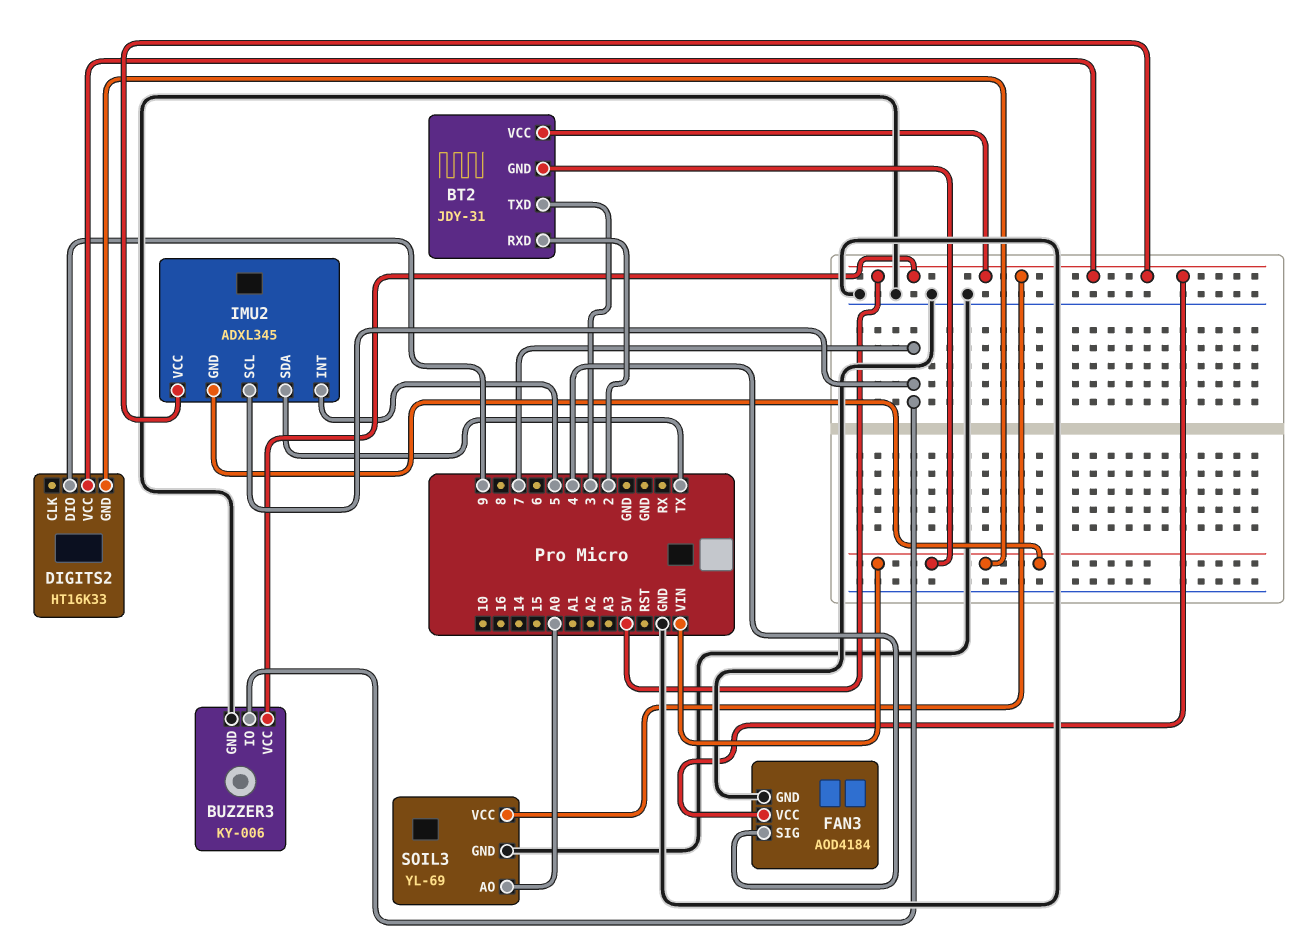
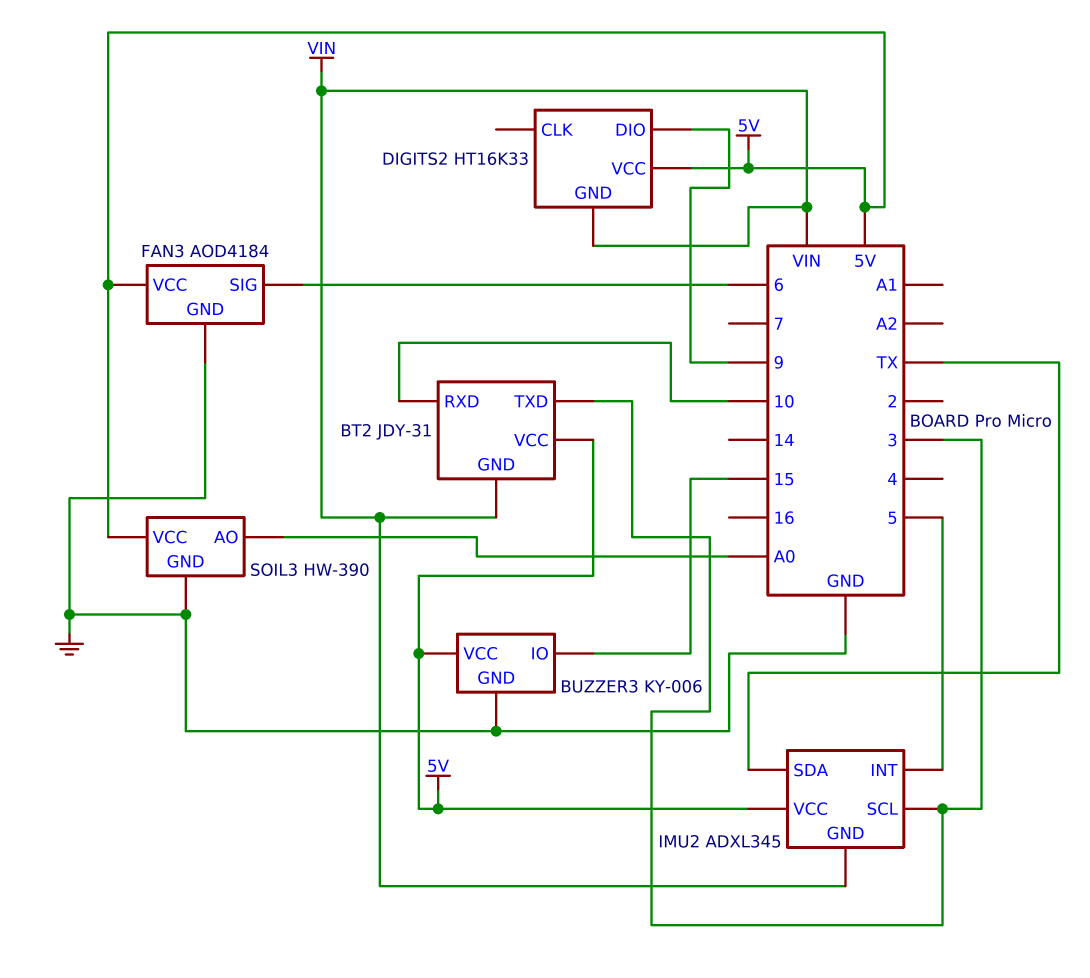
BT2 pin RXD: 2 -> 10
BUZZER3 pin IO: 7 -> 15
FAN3 pin SIG: 4 -> 6
IMU2 pin SCL: 7 -> 3
SOIL3: YL-69 -> HW-390

